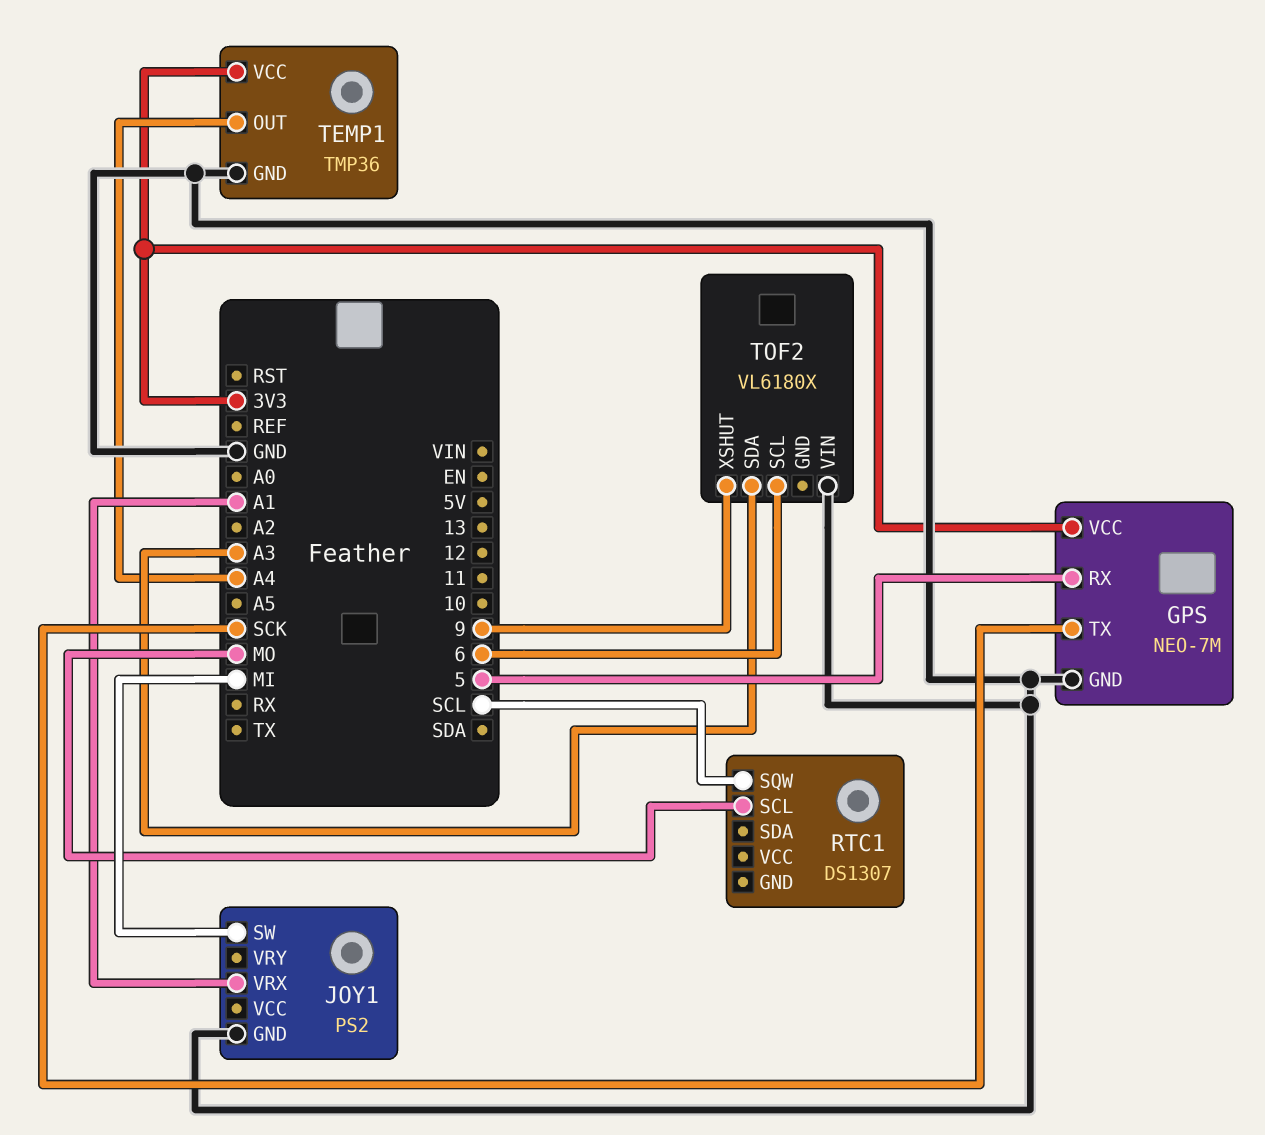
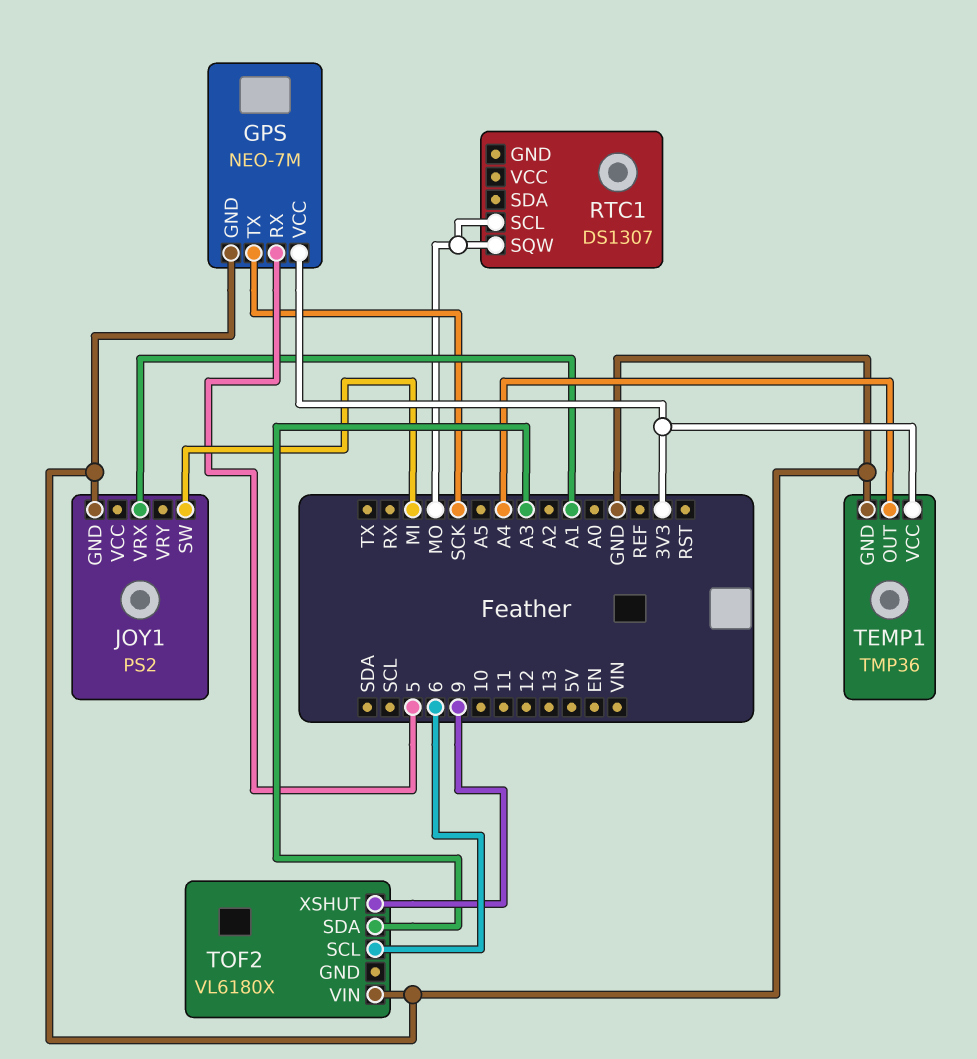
RTC1 pin SQW: SCL -> MO

